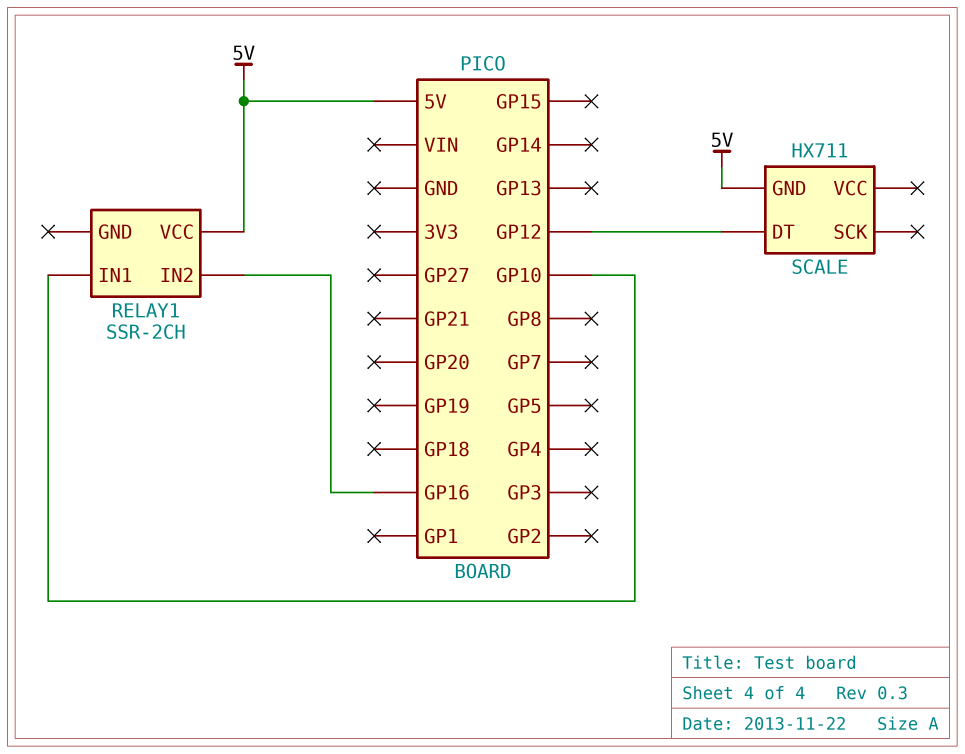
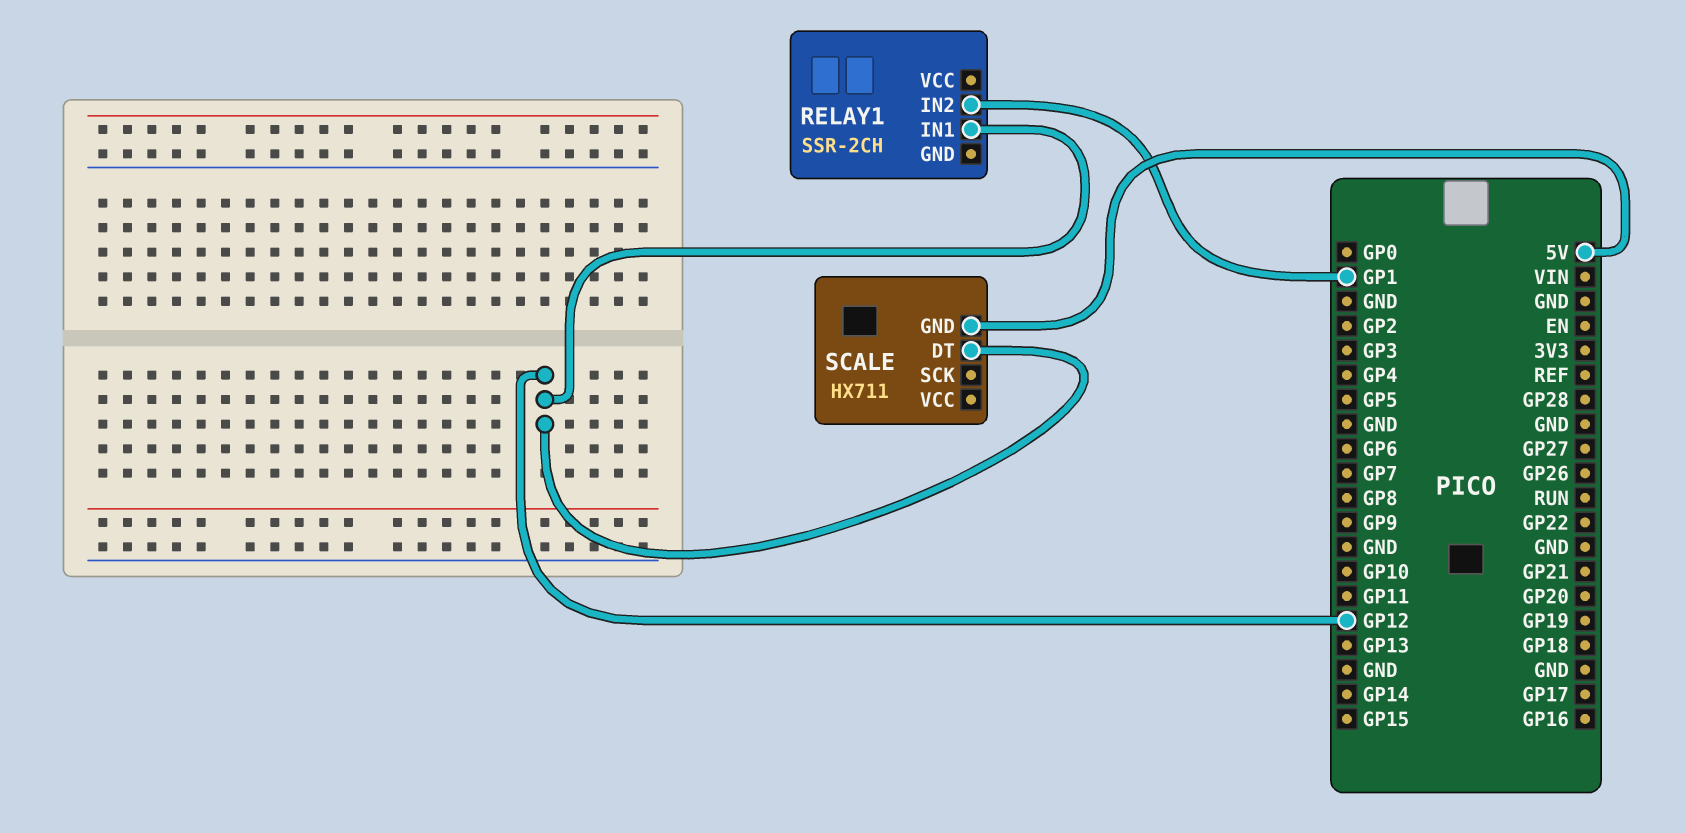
RELAY1 pin IN1: GP10 -> GP12
RELAY1 pin IN2: GP16 -> GP1
RELAY1 pin VCC: 5V -> none

